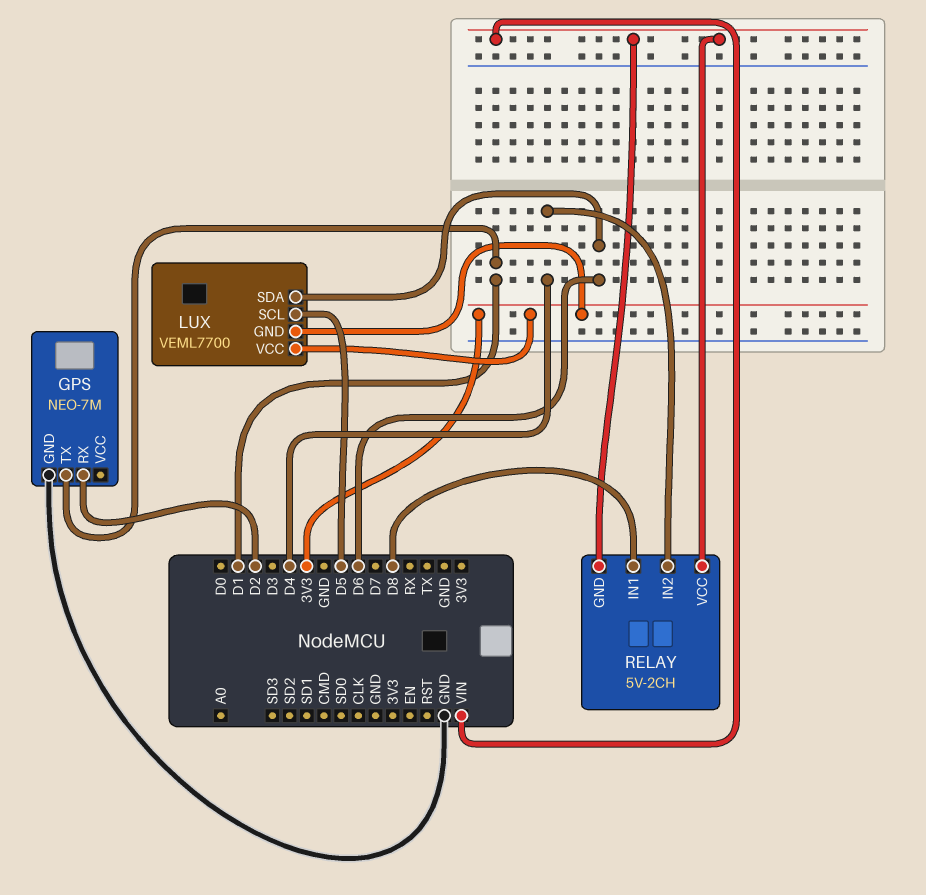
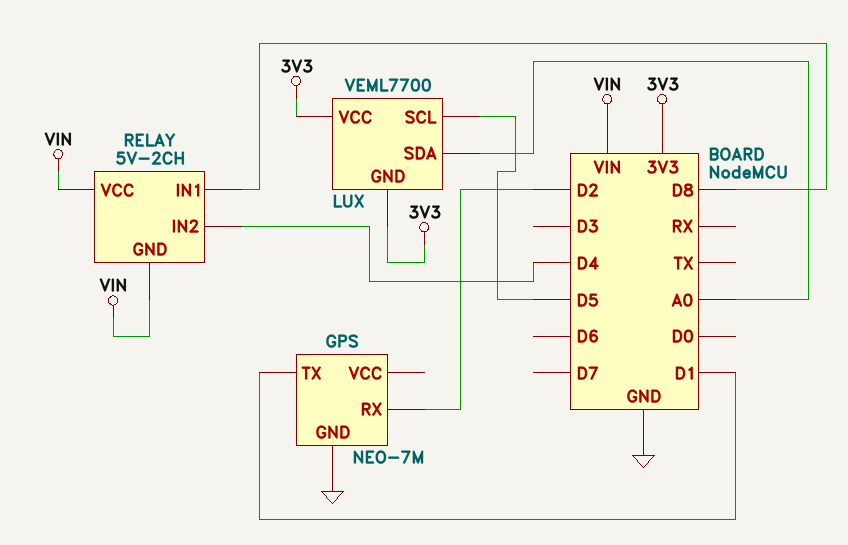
LUX pin SDA: D6 -> A0

